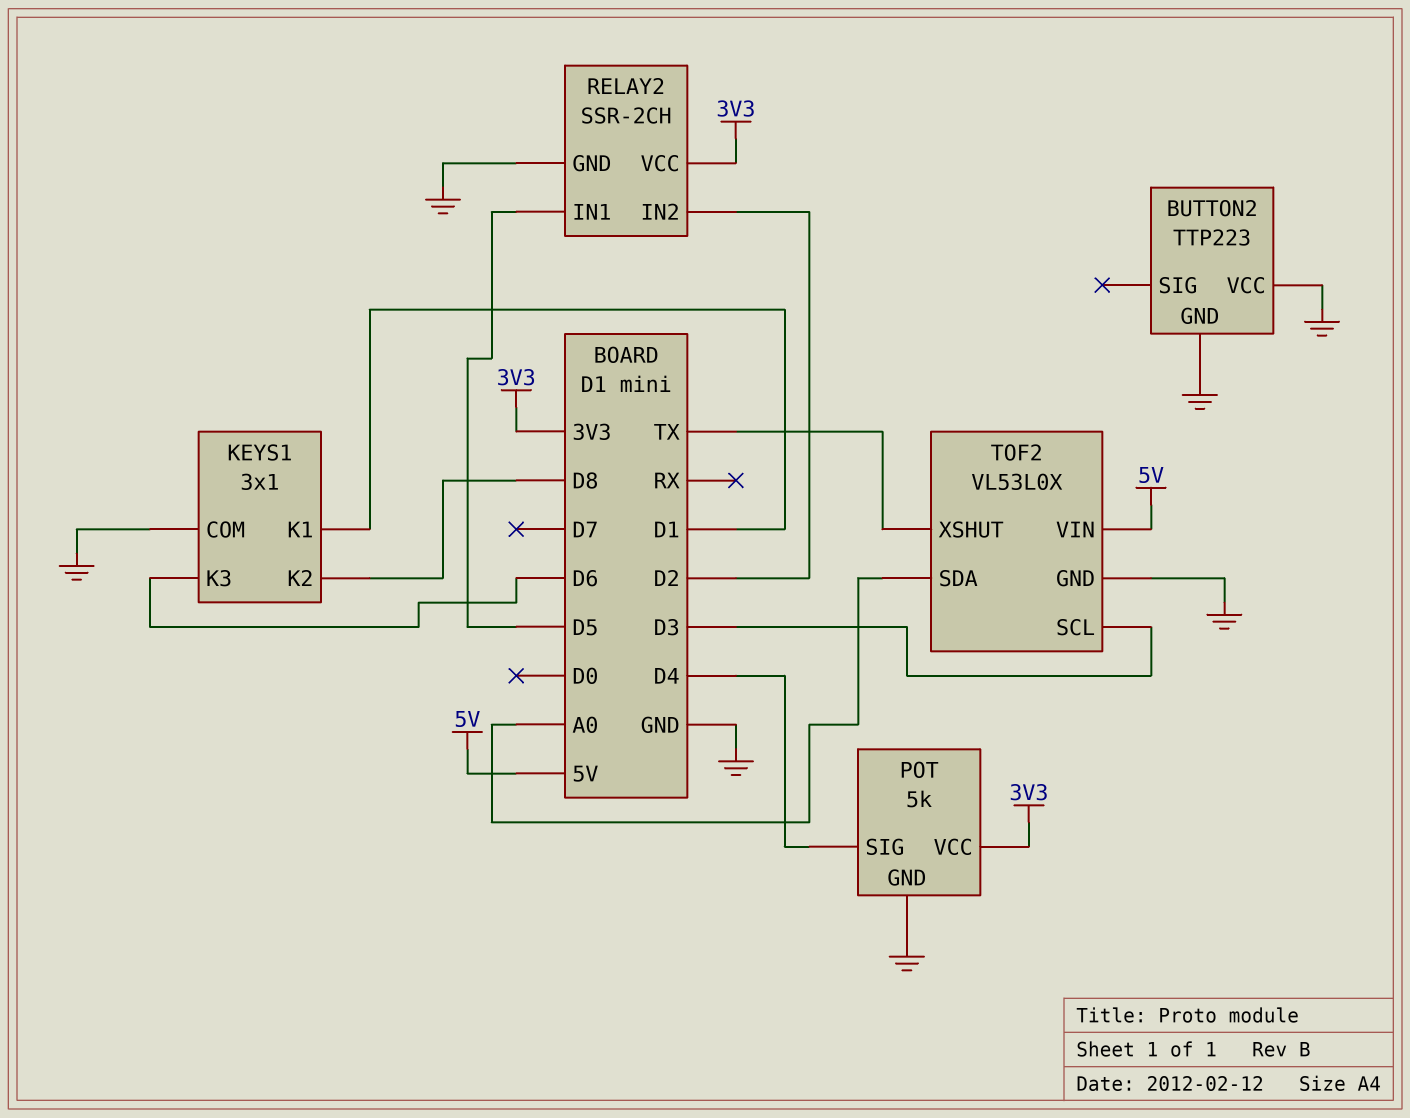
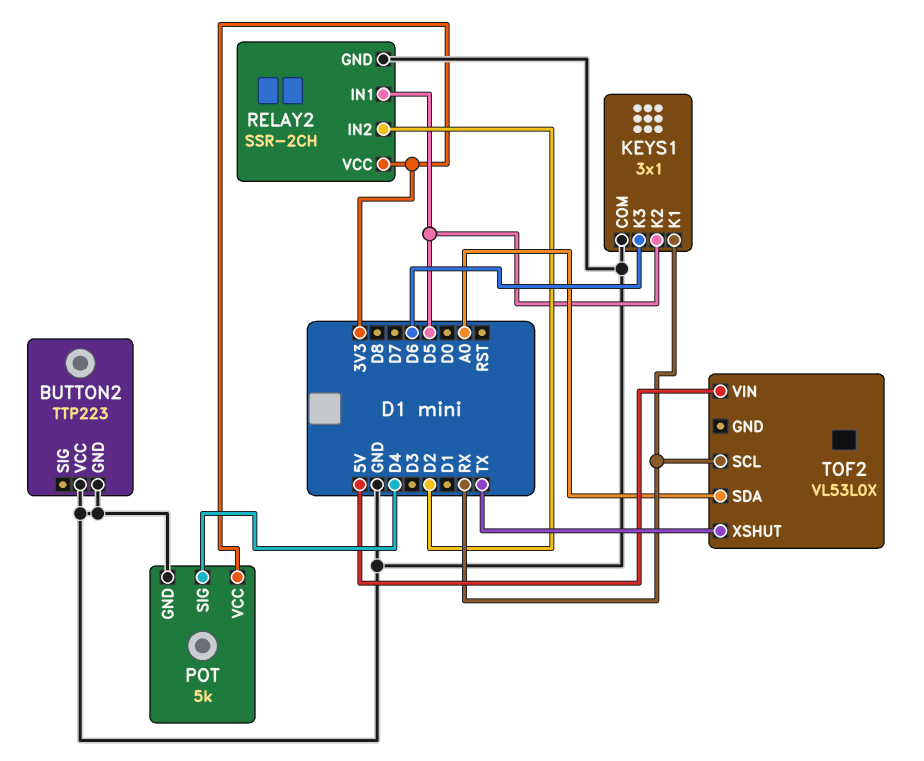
KEYS1 pin K1: D1 -> RX
KEYS1 pin K2: D8 -> D5
TOF2 pin GND: GND -> none
TOF2 pin SCL: D3 -> RX

